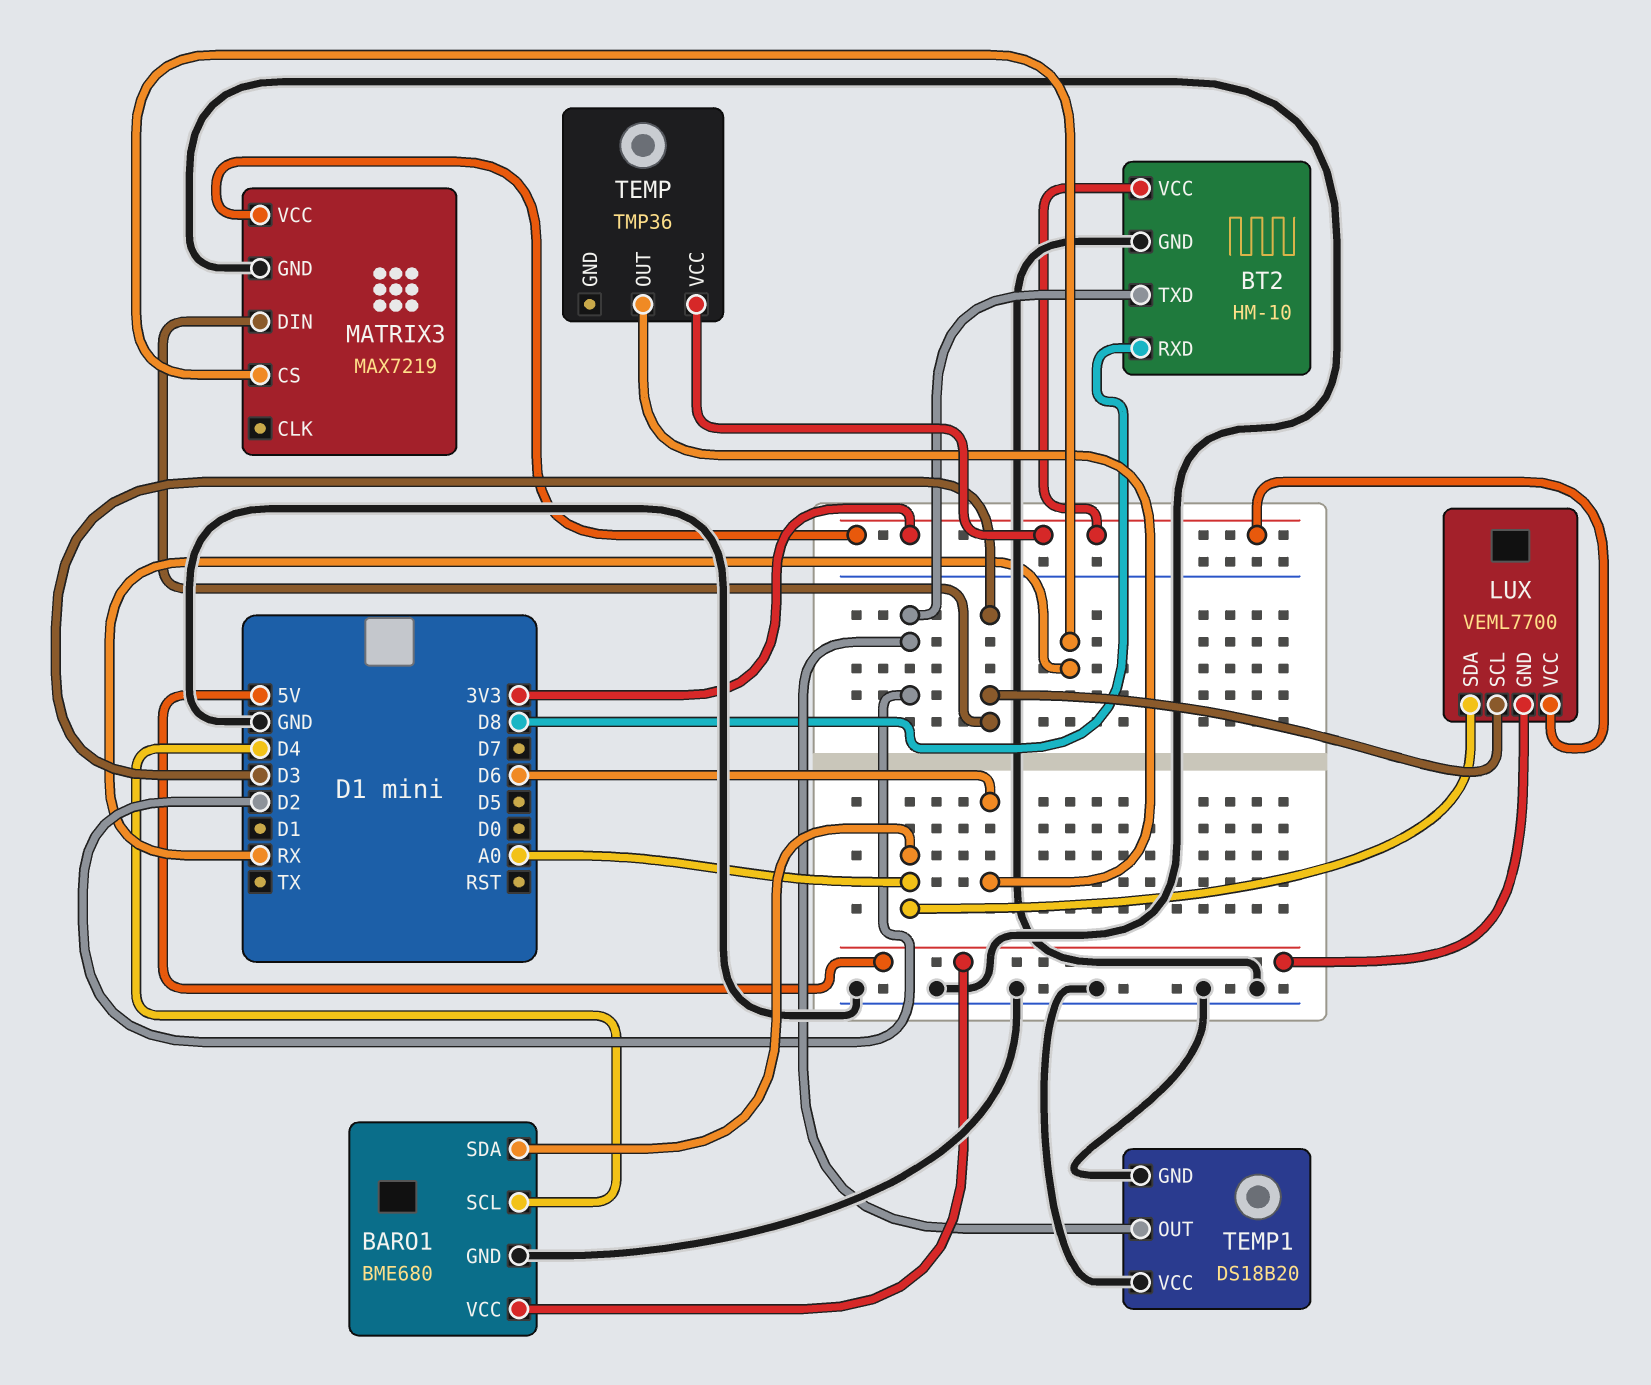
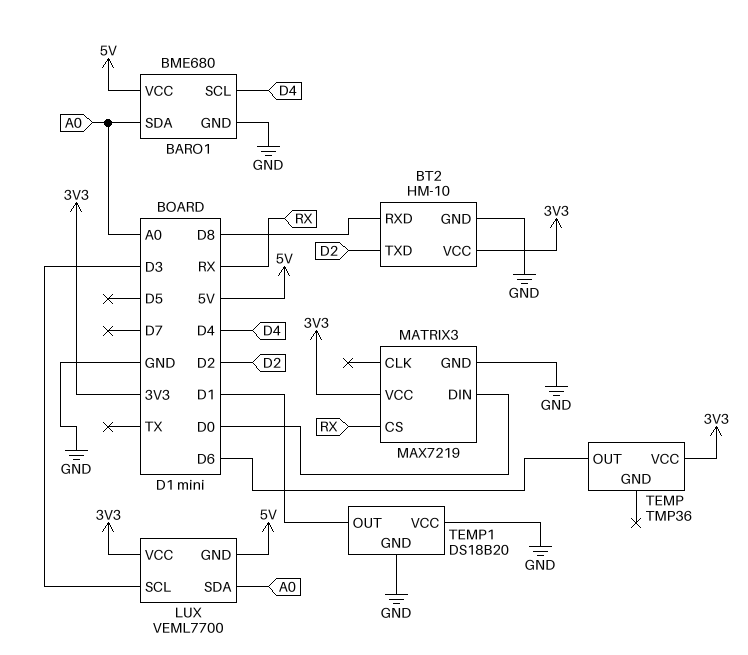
MATRIX3 pin DIN: D3 -> D0
TEMP1 pin OUT: D2 -> D1

